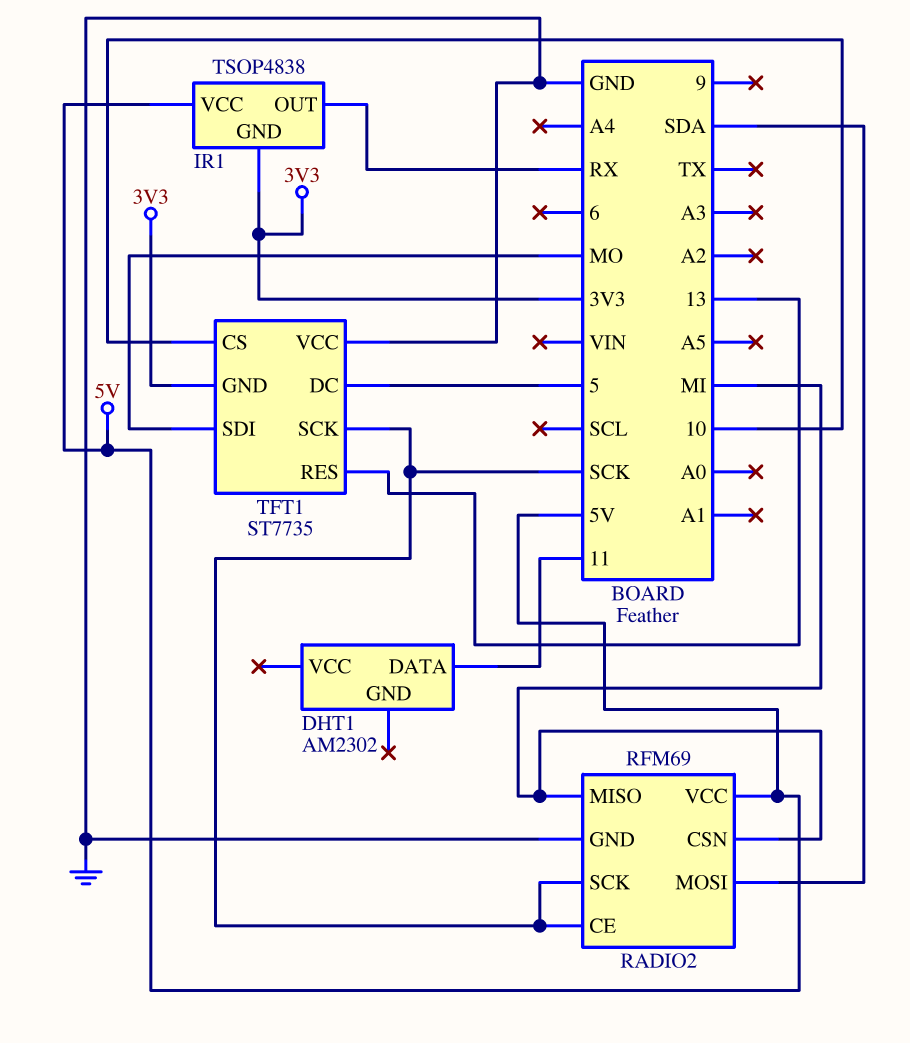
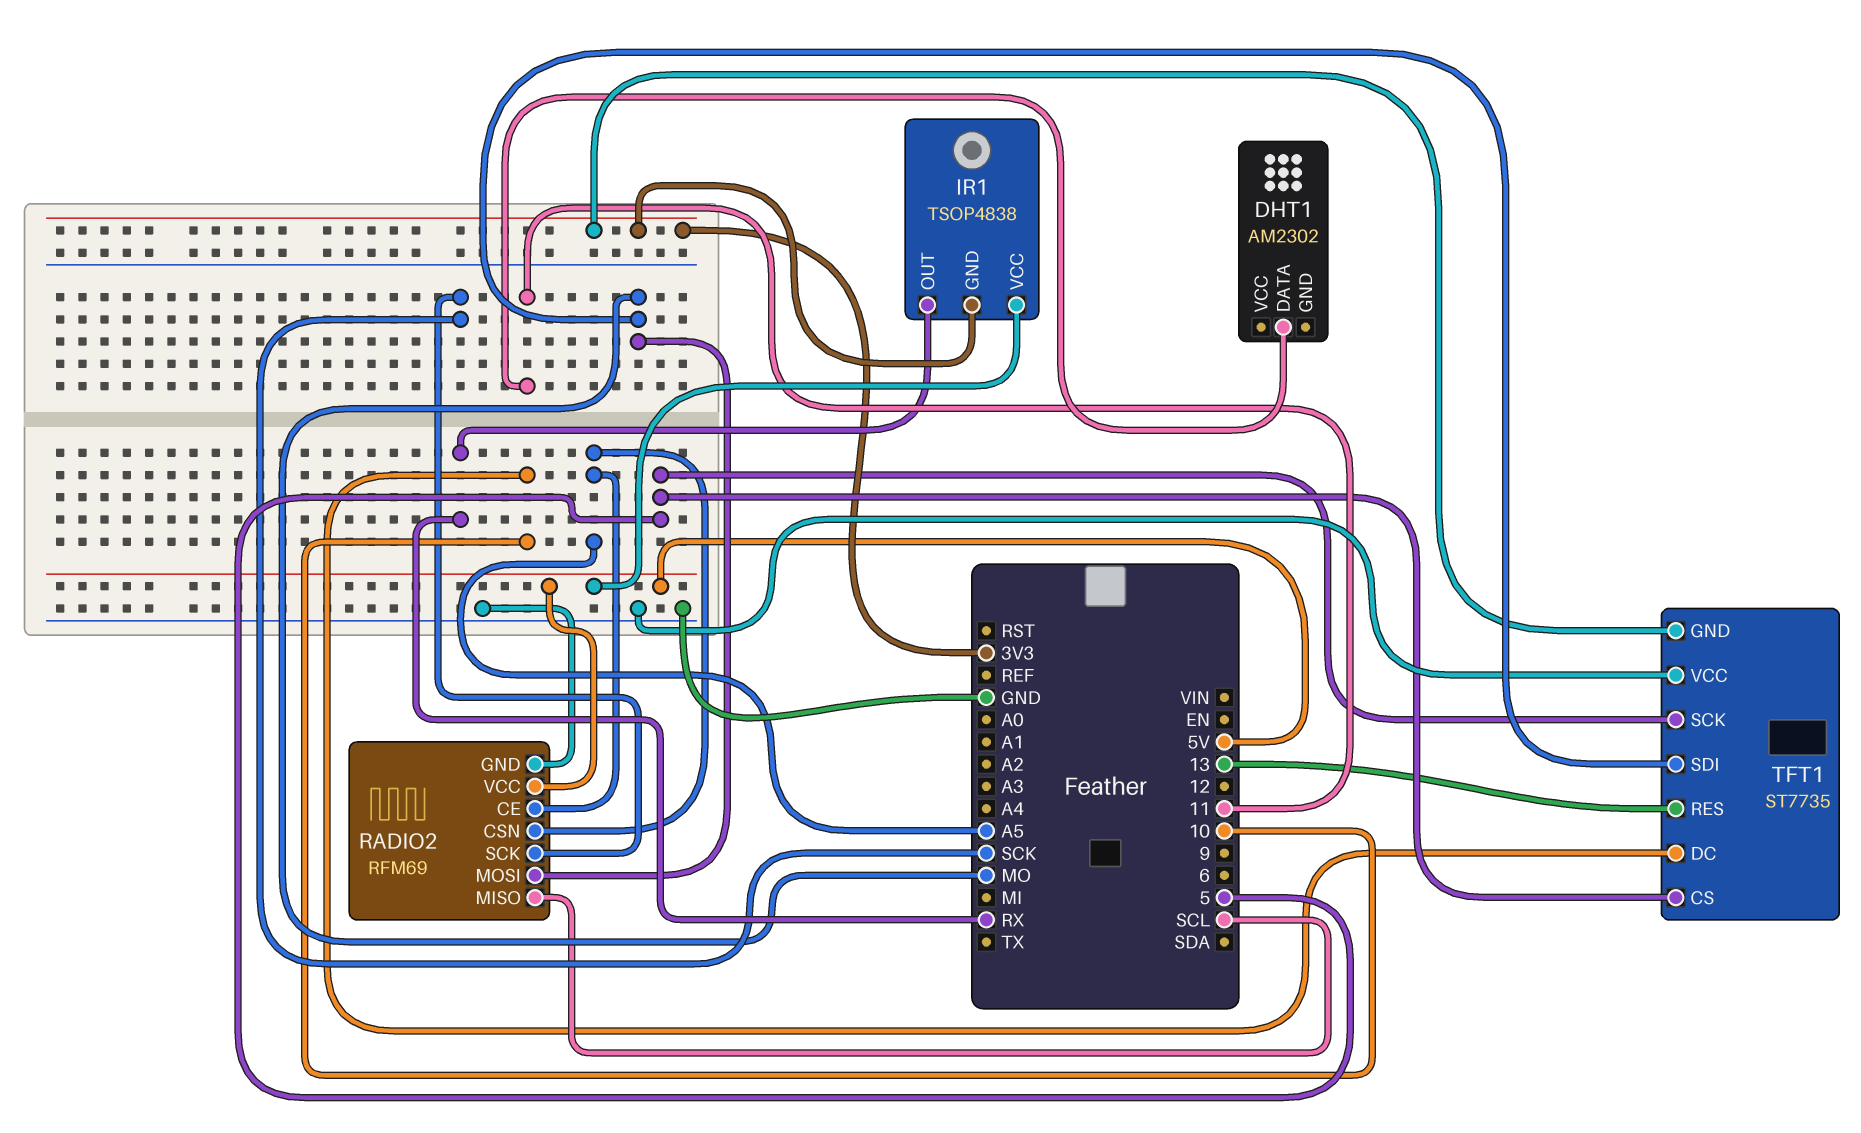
RADIO2 pin CE: SCK -> A5
RADIO2 pin CSN: MI -> A5
RADIO2 pin MISO: MI -> SCL
RADIO2 pin MOSI: SDA -> MO
TFT1 pin CS: 10 -> 5
TFT1 pin DC: 5 -> 10
TFT1 pin SCK: SCK -> 5

